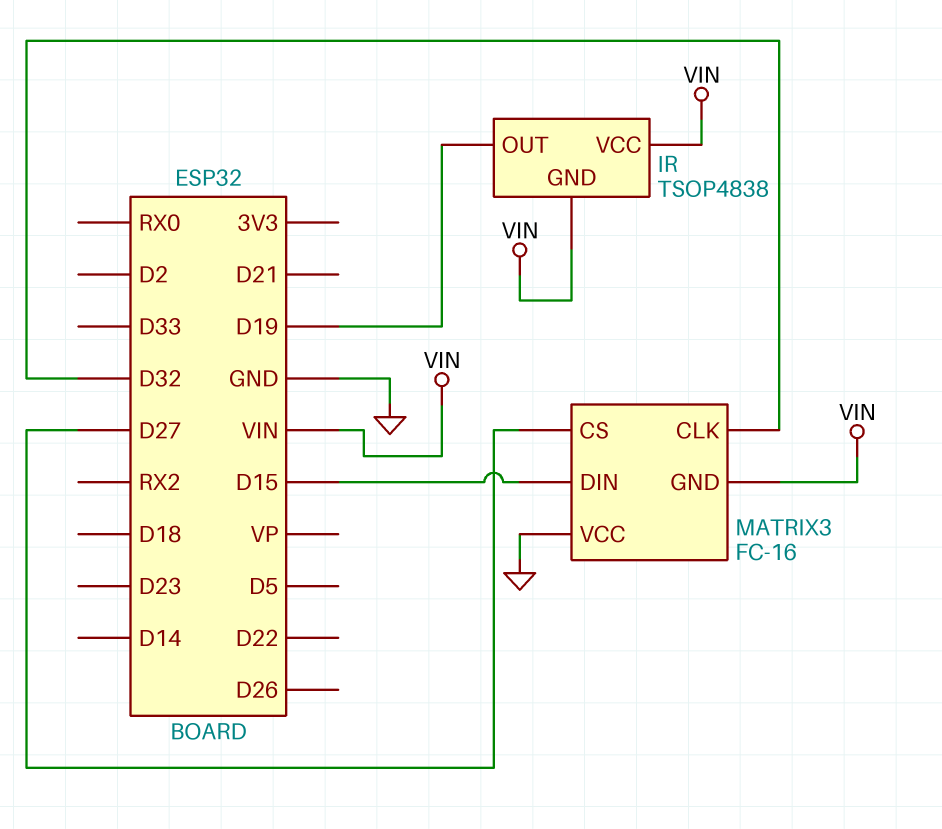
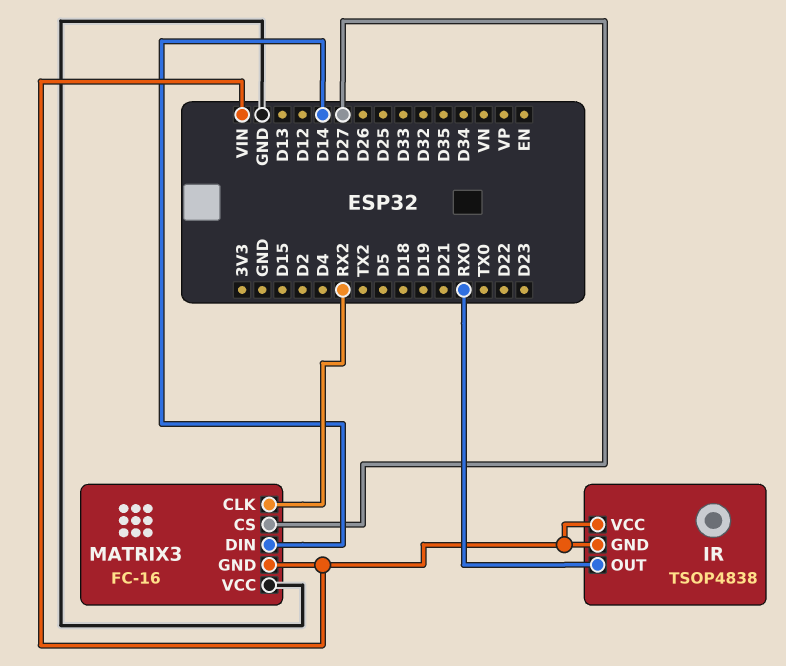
IR pin OUT: D19 -> RX0
MATRIX3 pin CLK: D32 -> RX2
MATRIX3 pin DIN: D15 -> D14

